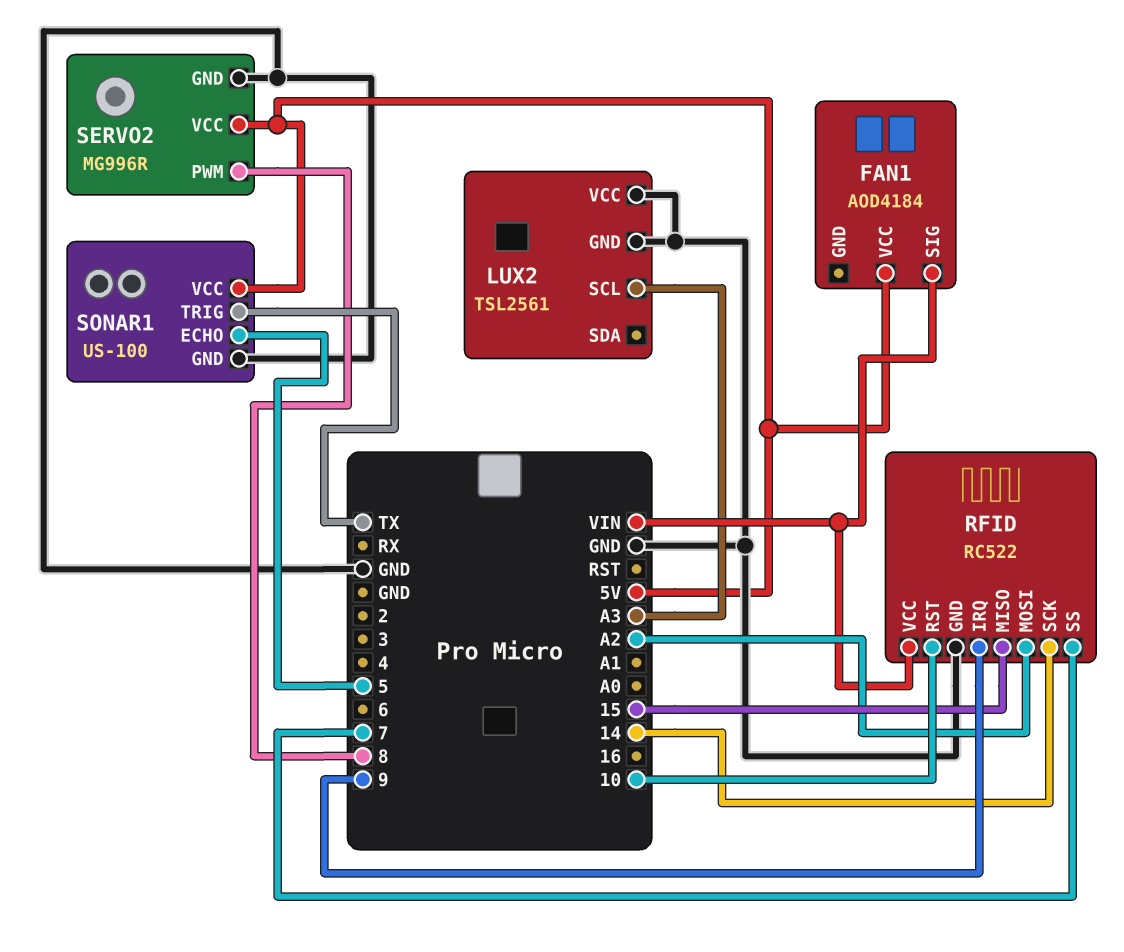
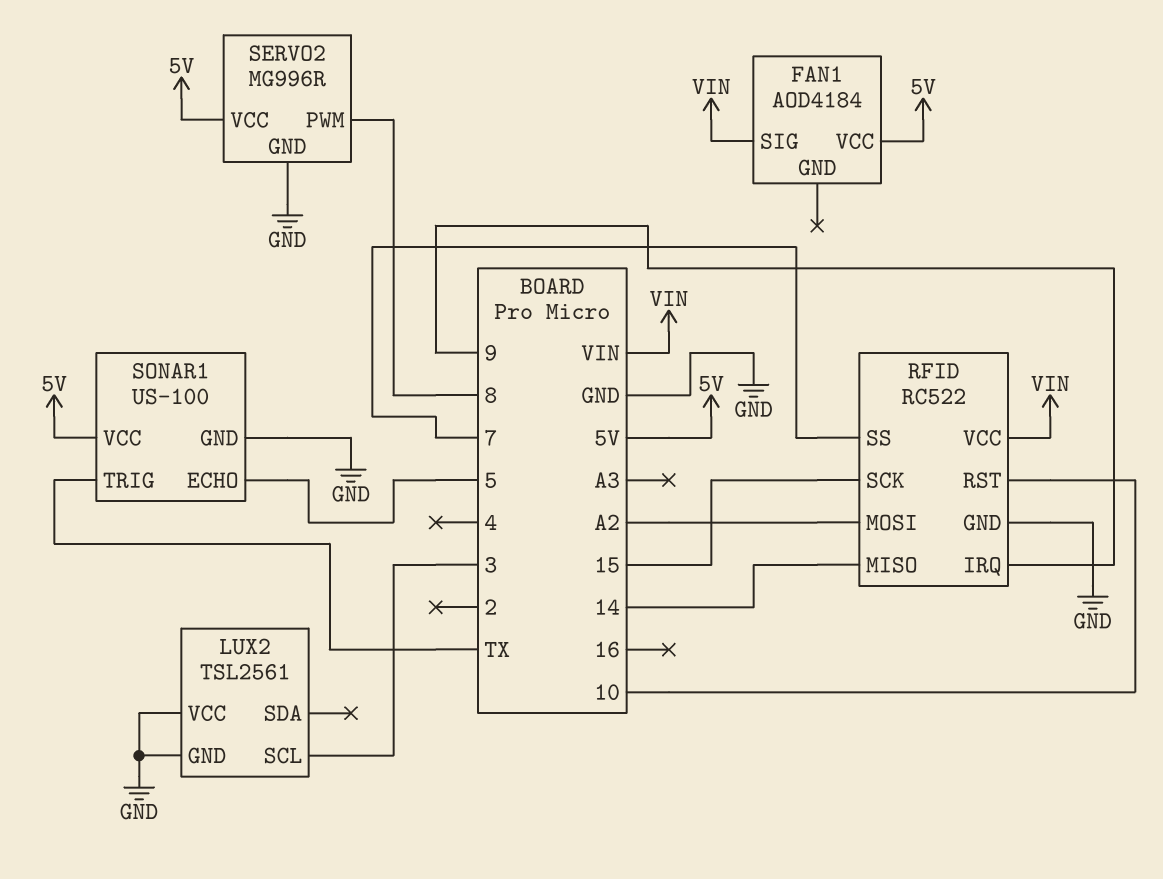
LUX2 pin SCL: A3 -> 3
RFID pin MISO: 15 -> 14
RFID pin SCK: 14 -> 15

